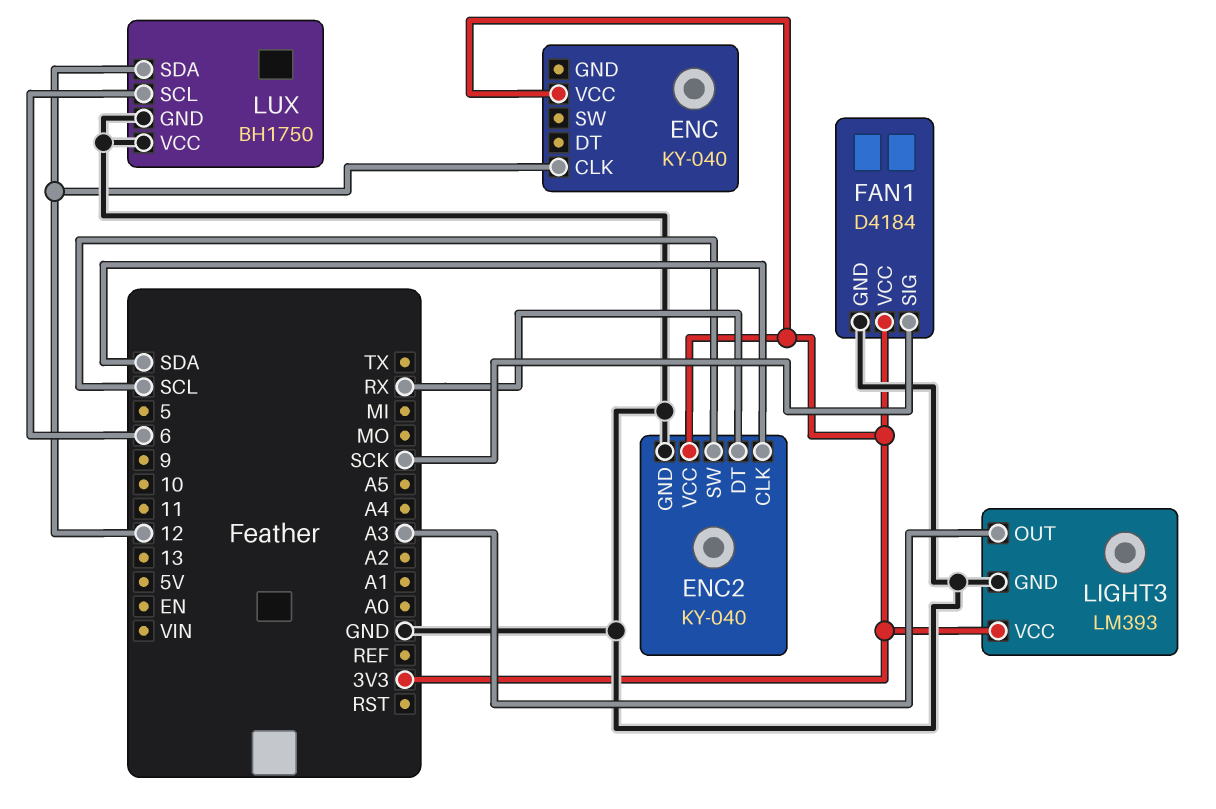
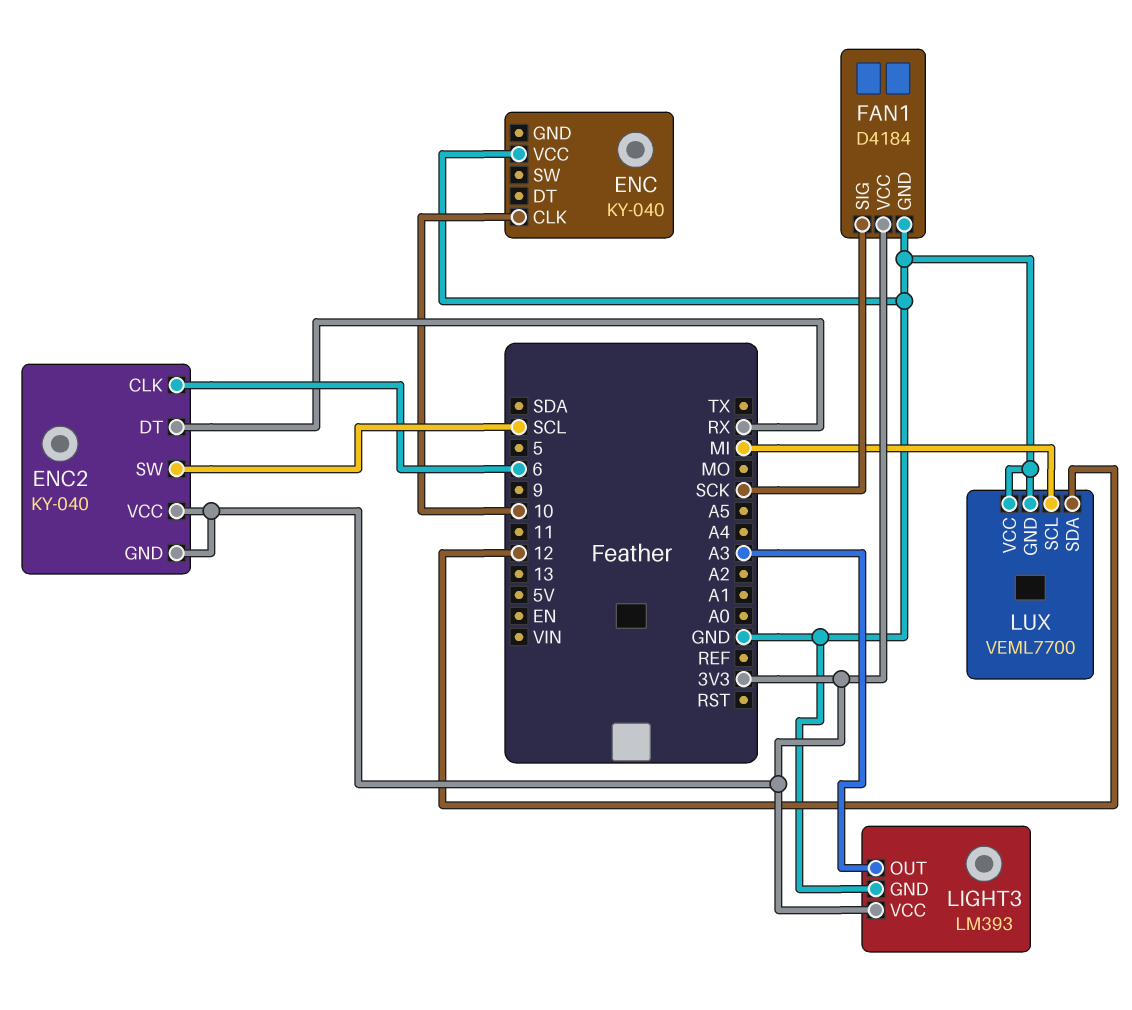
ENC pin CLK: 12 -> 10
ENC pin VCC: 3V3 -> GND
ENC2 pin CLK: SDA -> 6
ENC2 pin GND: GND -> 3V3
LUX: BH1750 -> VEML7700
LUX pin SCL: 6 -> MI

